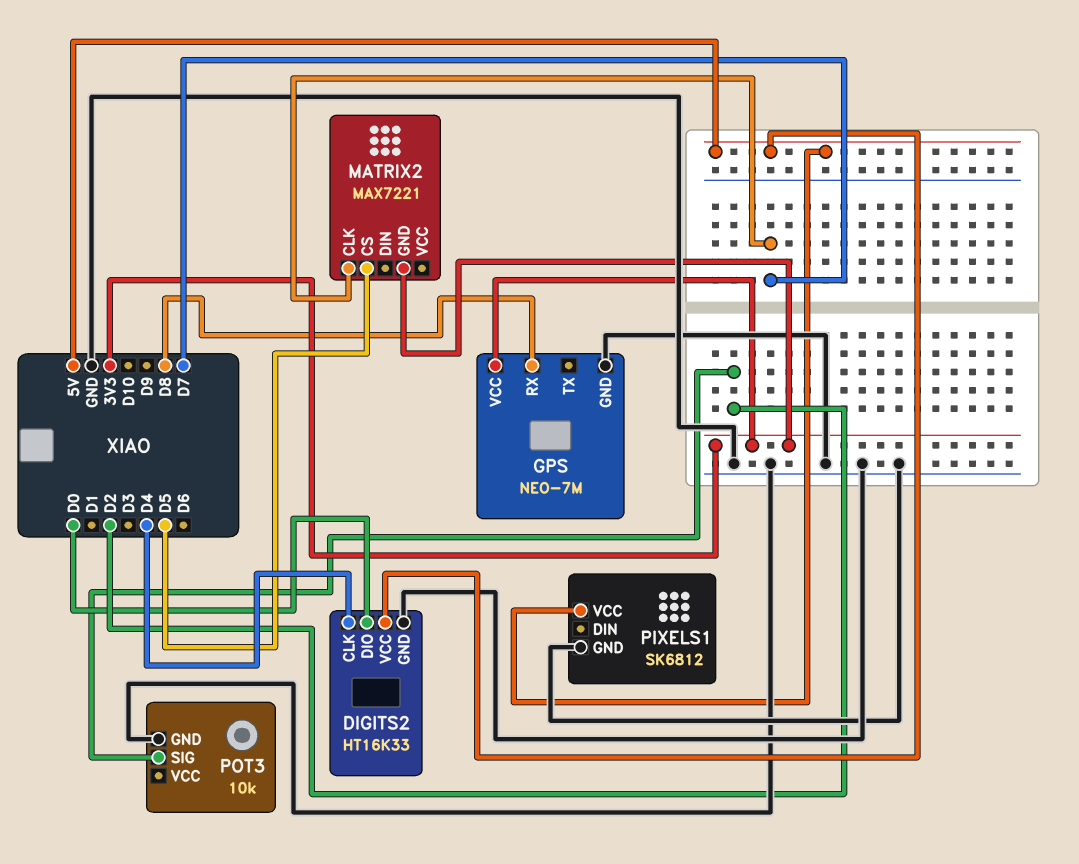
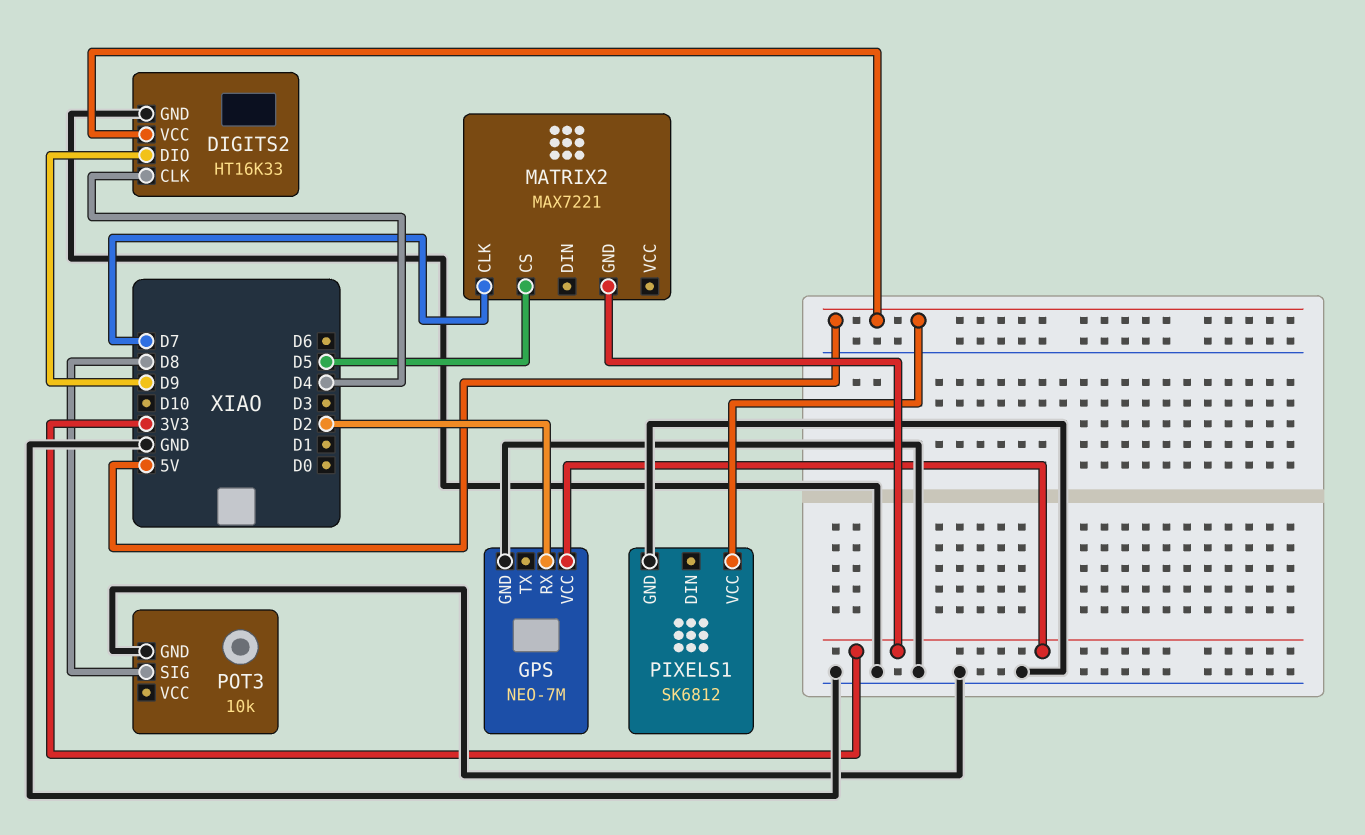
DIGITS2 pin DIO: D0 -> D9
GPS pin RX: D8 -> D2
POT3 pin SIG: D2 -> D8

